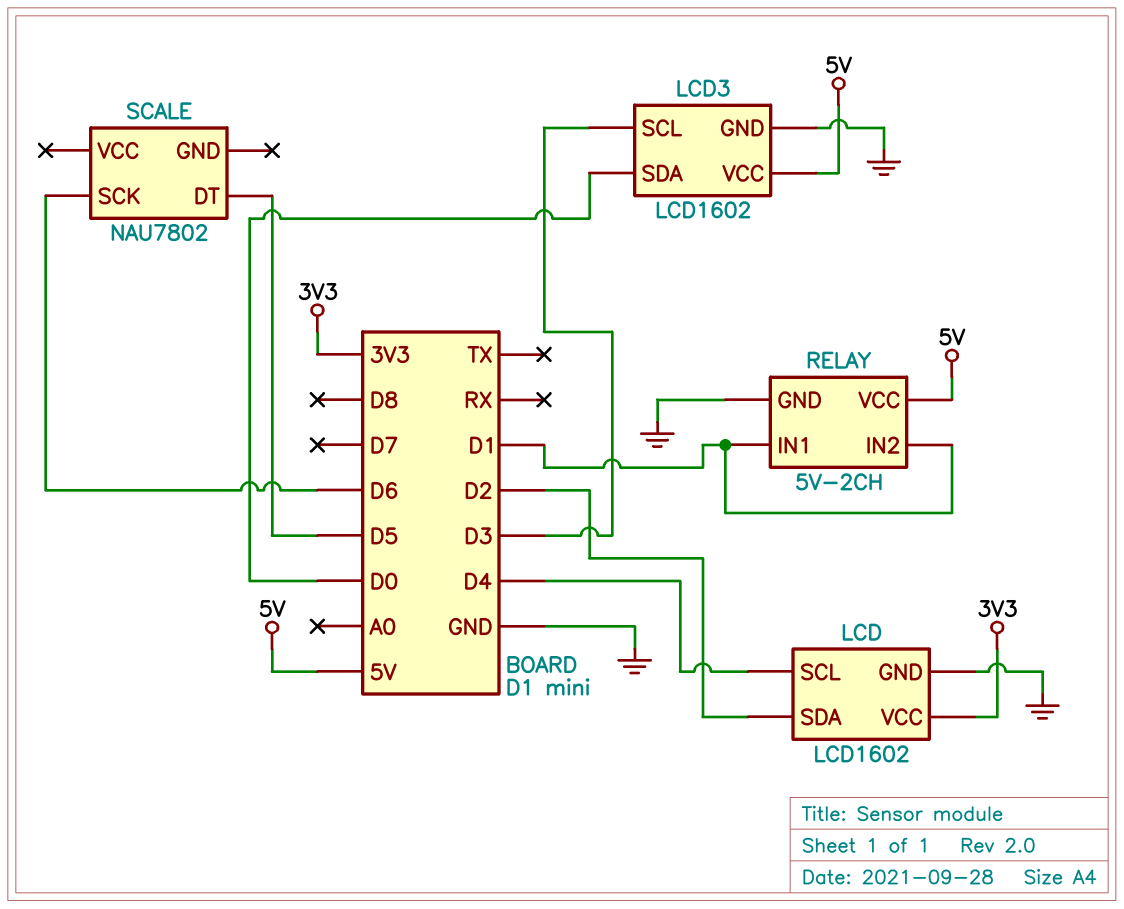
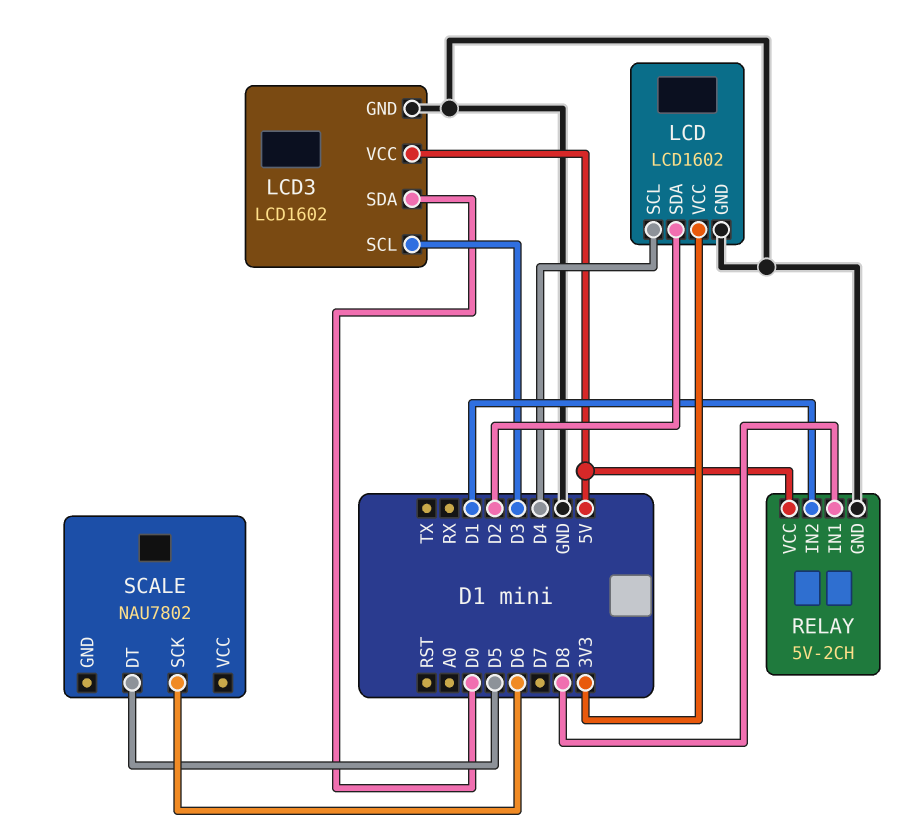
RELAY pin IN1: D1 -> D8

